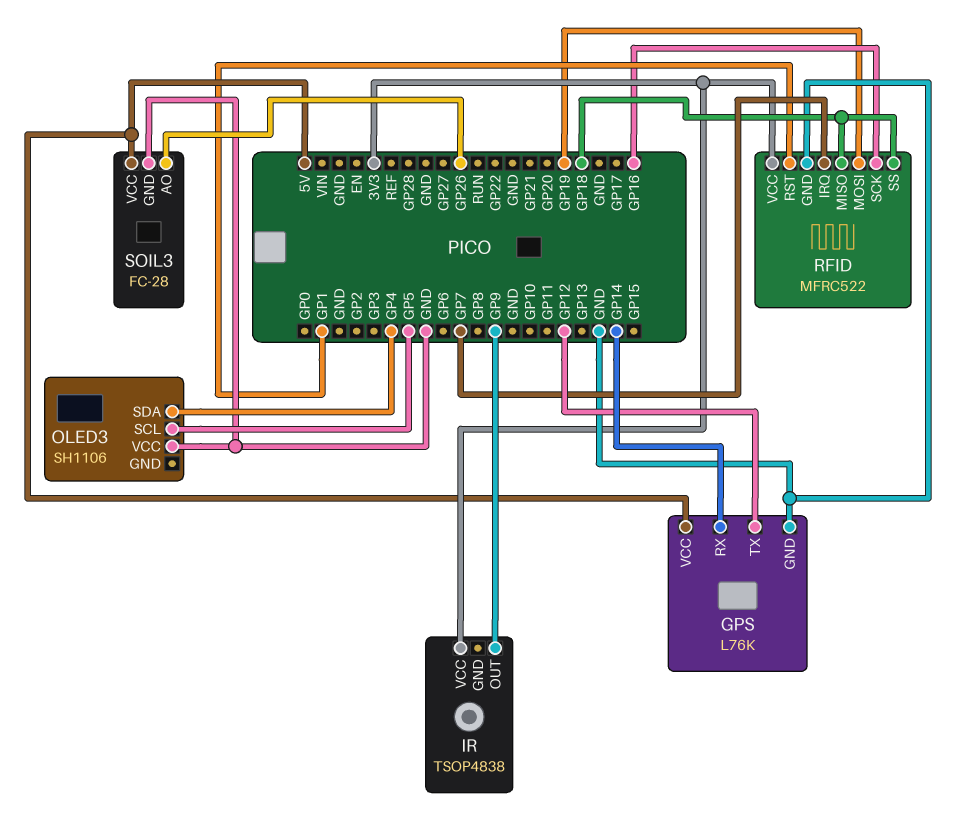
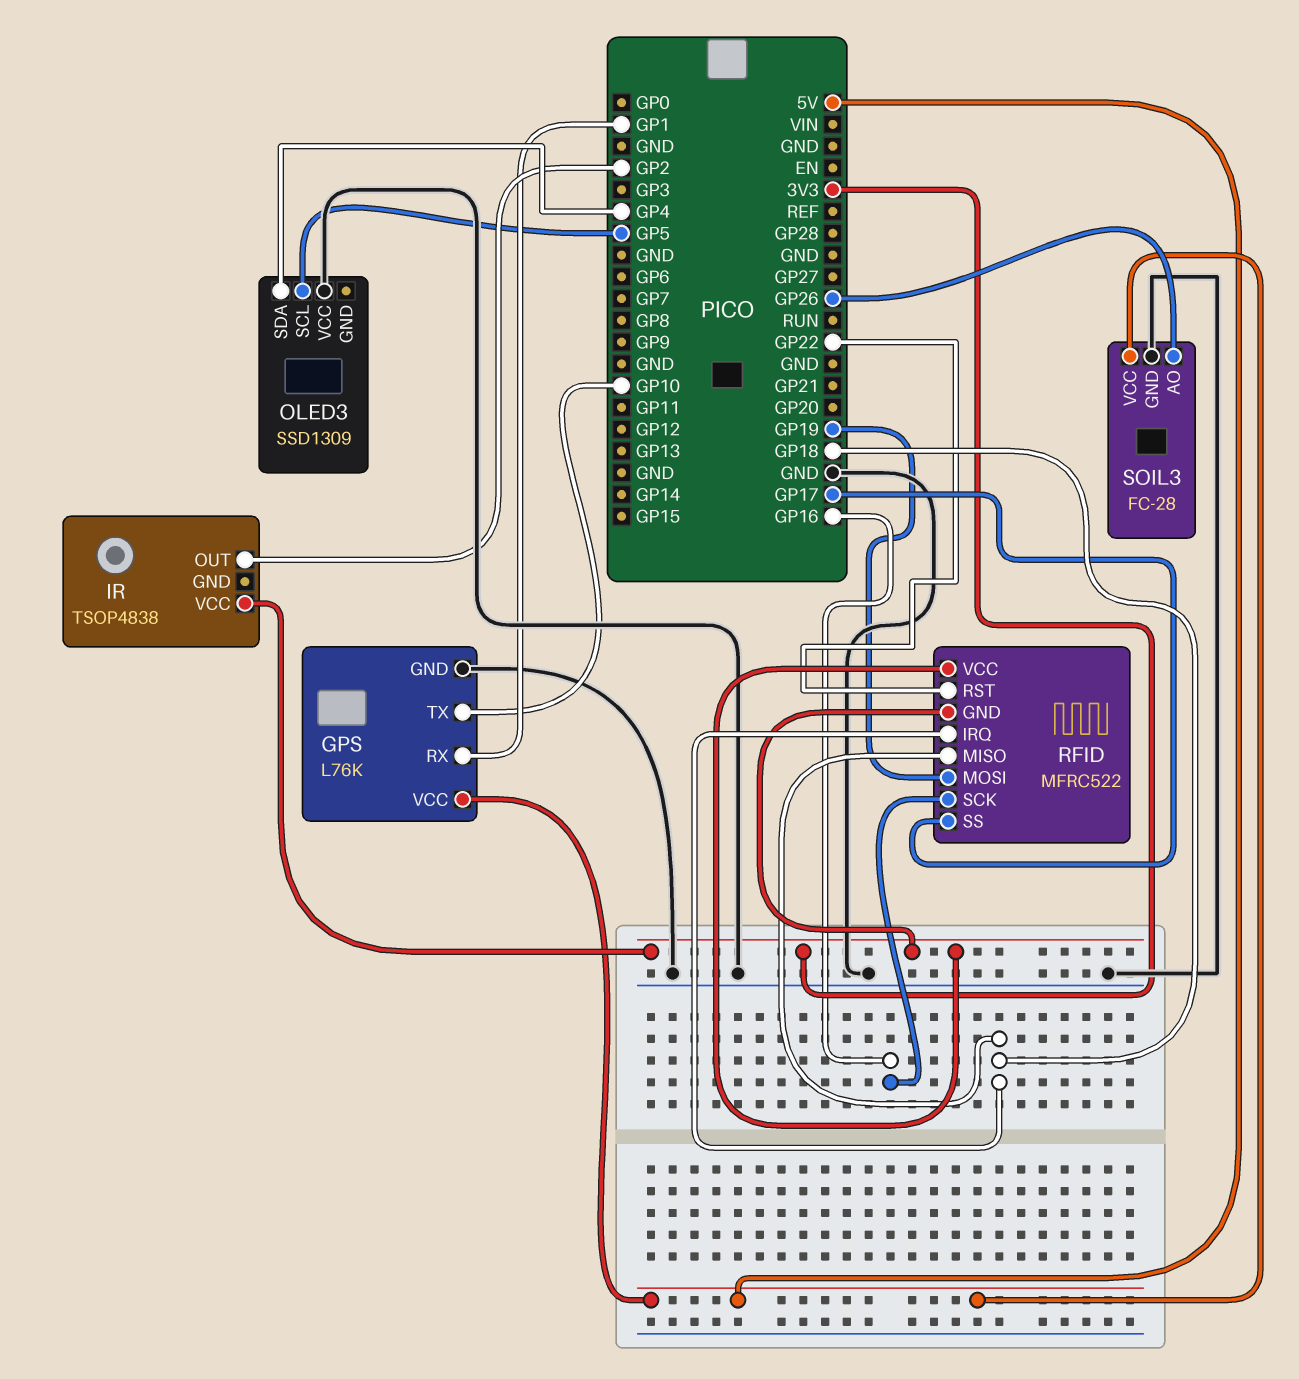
GPS pin RX: GP14 -> GP1
GPS pin TX: GP12 -> GP10
IR pin OUT: GP9 -> GP2
OLED3: SH1106 -> SSD1309
RFID pin GND: GND -> 3V3
RFID pin IRQ: GP7 -> GP18
RFID pin RST: GP1 -> GP22
RFID pin SS: GP18 -> GP17

